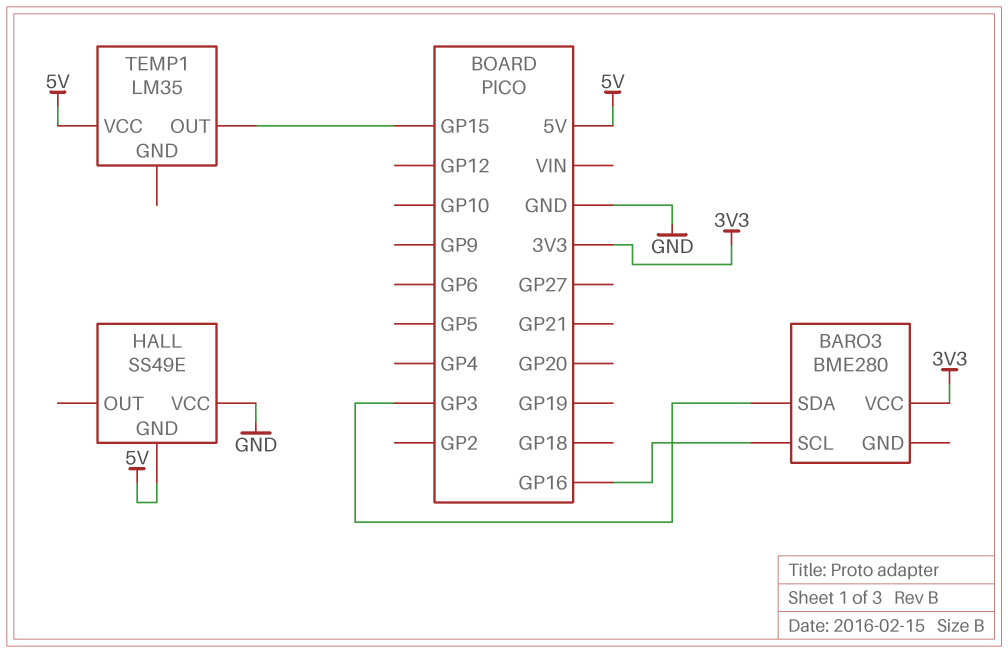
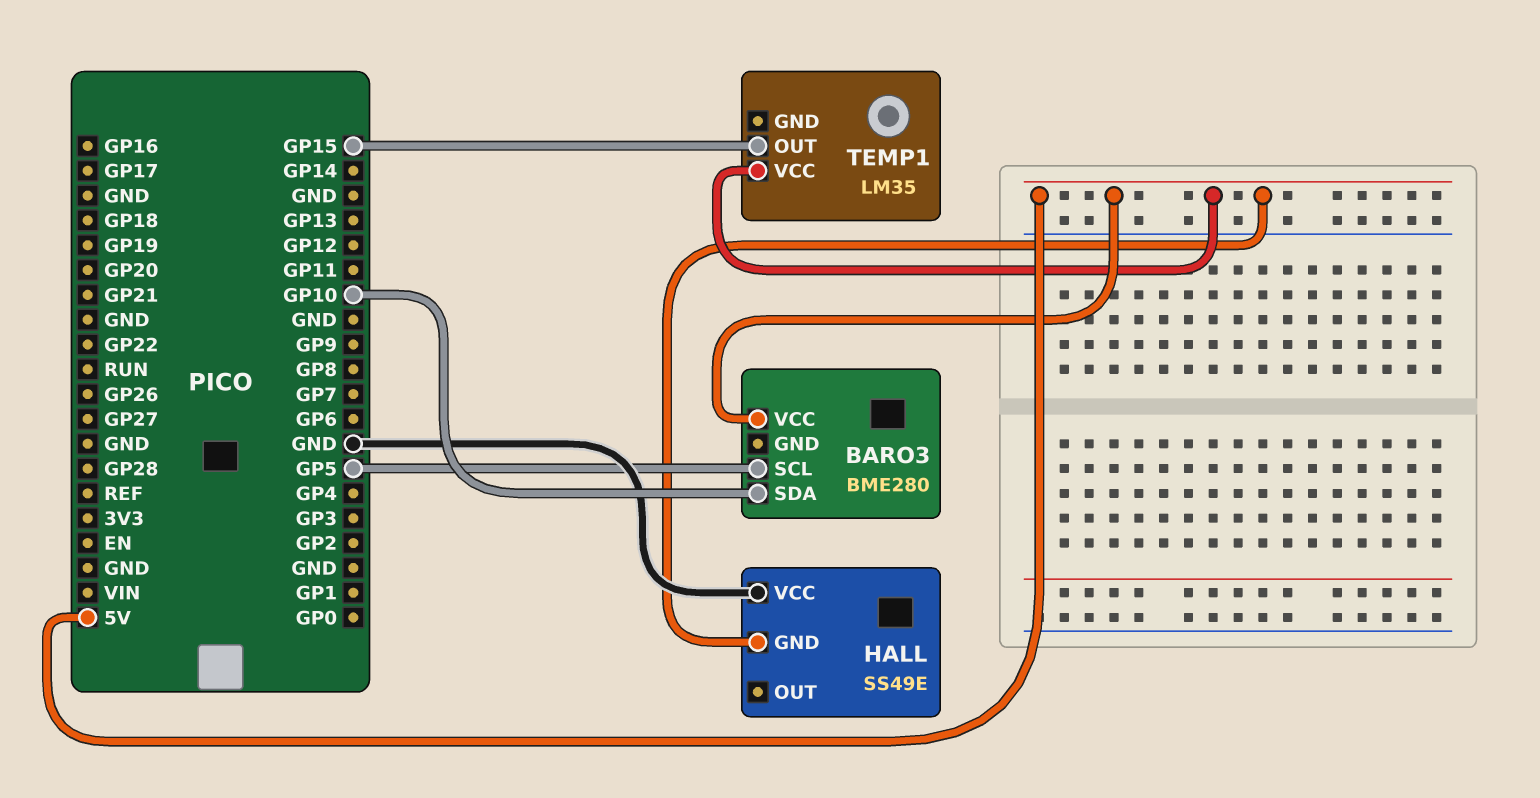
BARO3 pin SCL: GP16 -> GP5
BARO3 pin SDA: GP3 -> GP10
BARO3 pin VCC: 3V3 -> 5V

